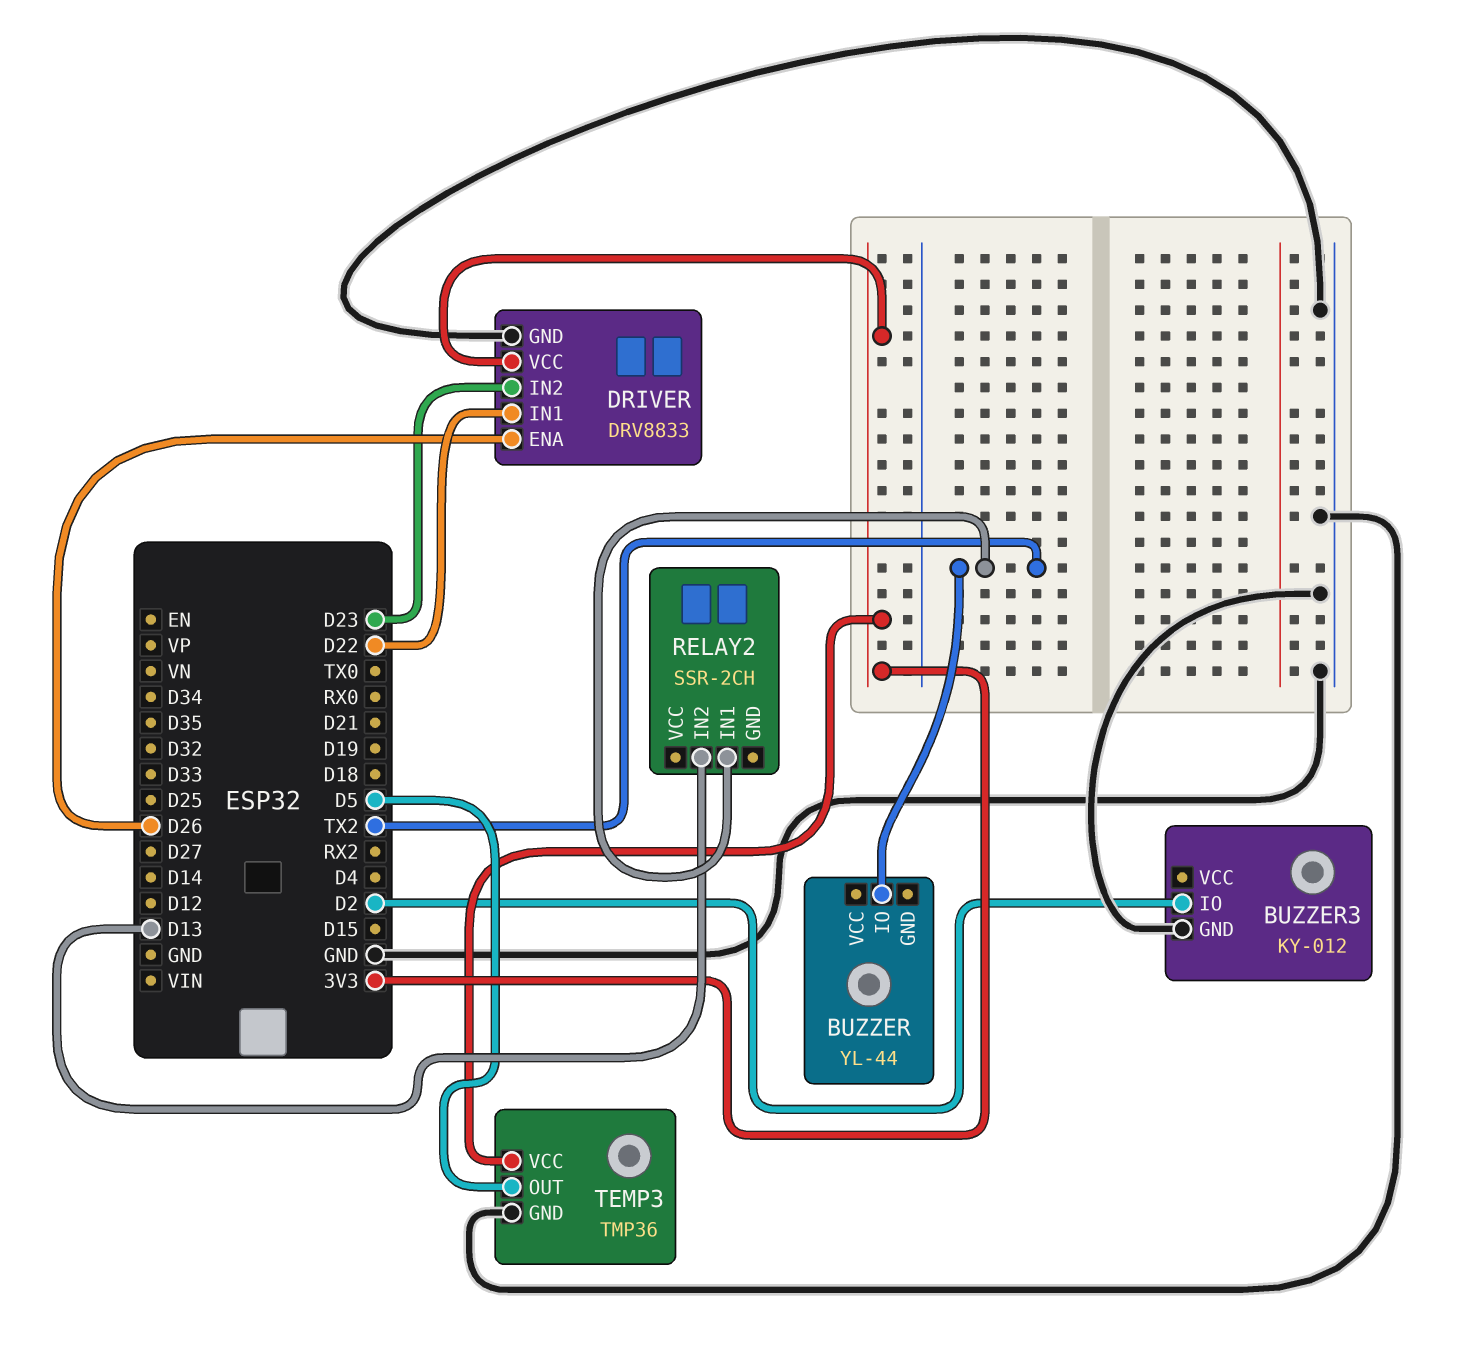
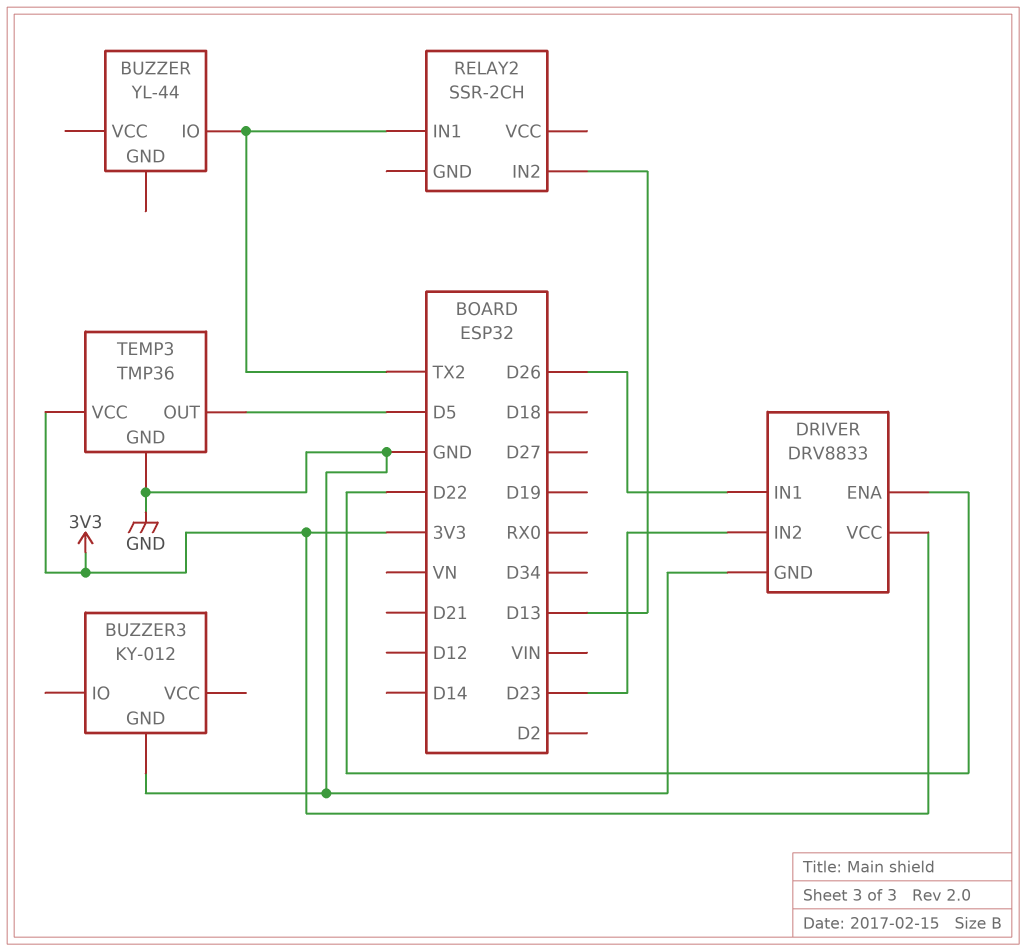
BUZZER3 pin IO: D2 -> none
DRIVER pin ENA: D26 -> D22
DRIVER pin IN1: D22 -> D26

